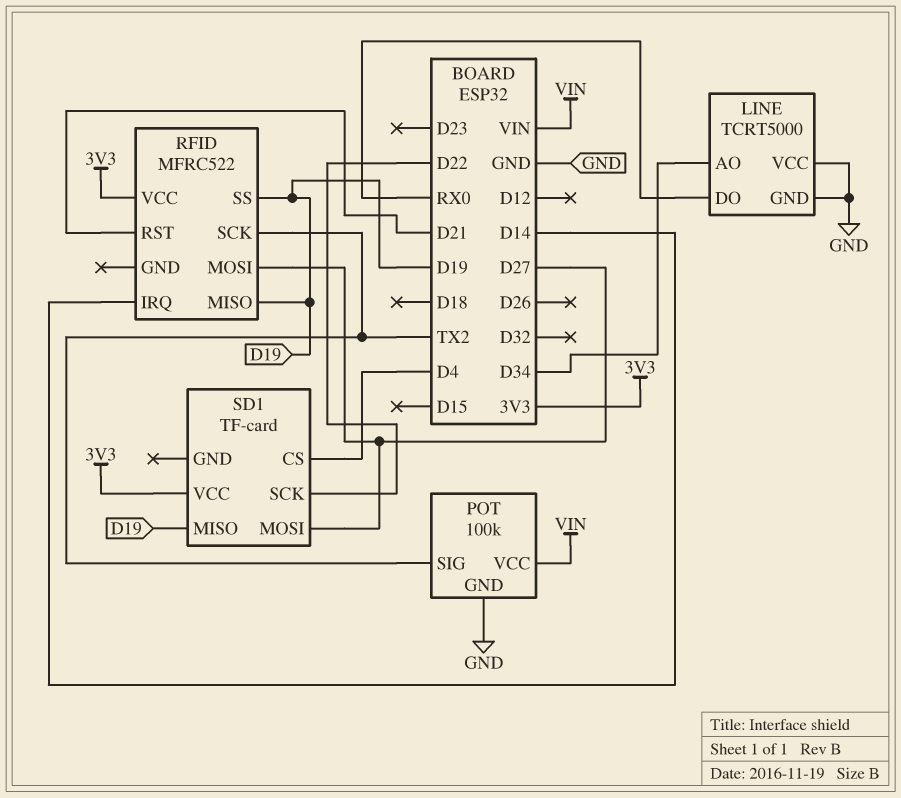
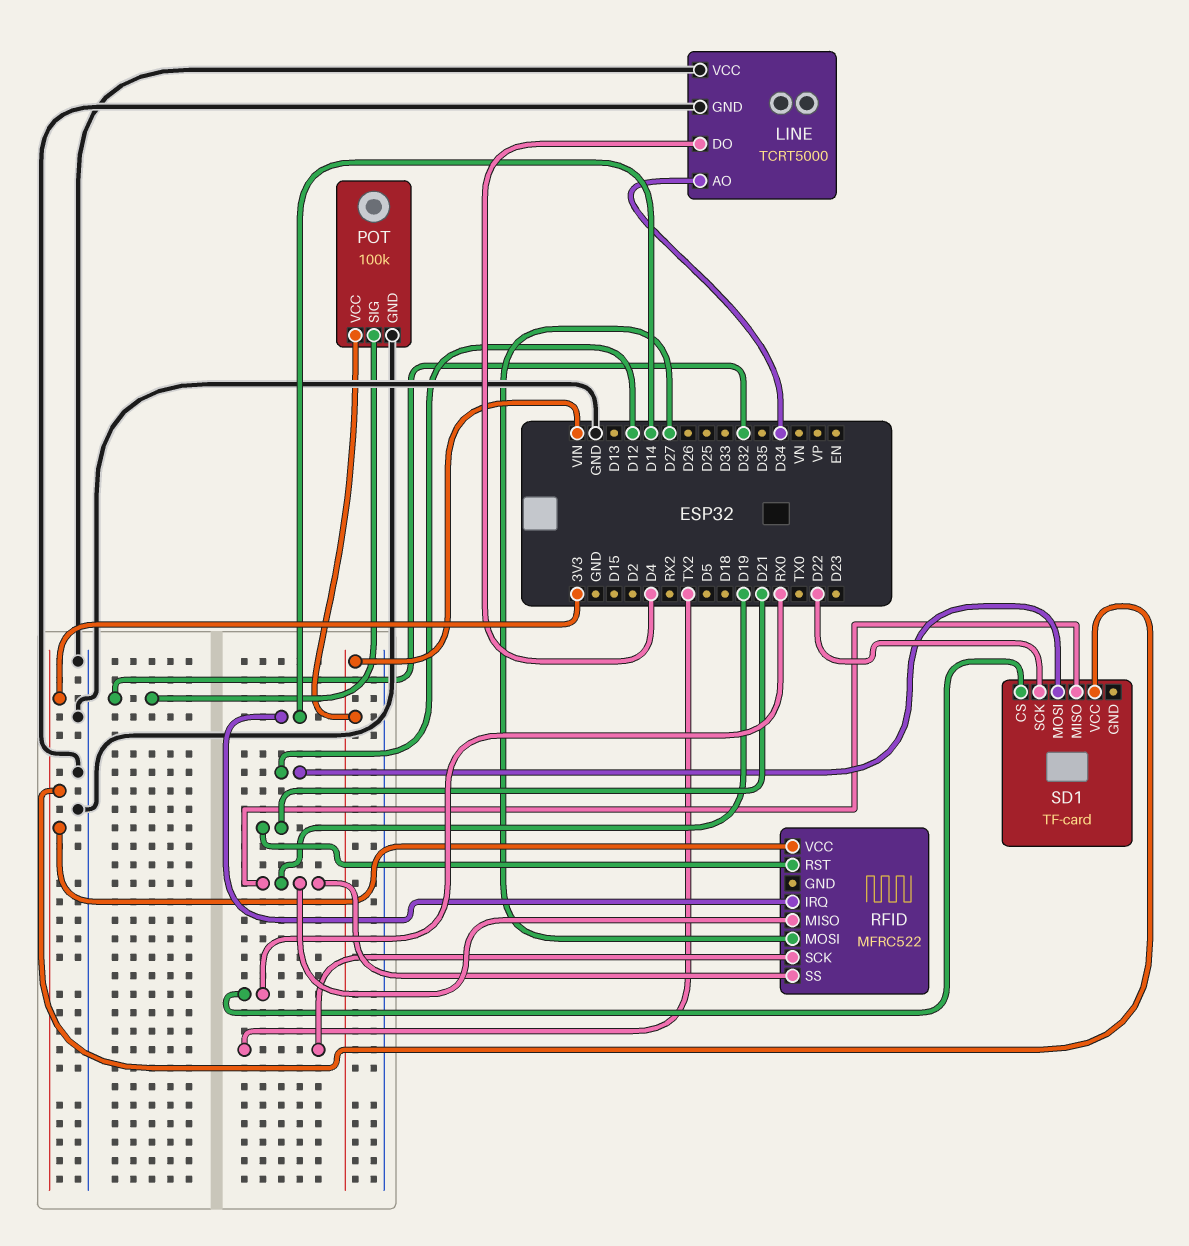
LINE pin DO: RX0 -> D4
POT pin SIG: TX2 -> D32
SD1 pin CS: D4 -> RX0
SD1 pin MOSI: D27 -> D12

